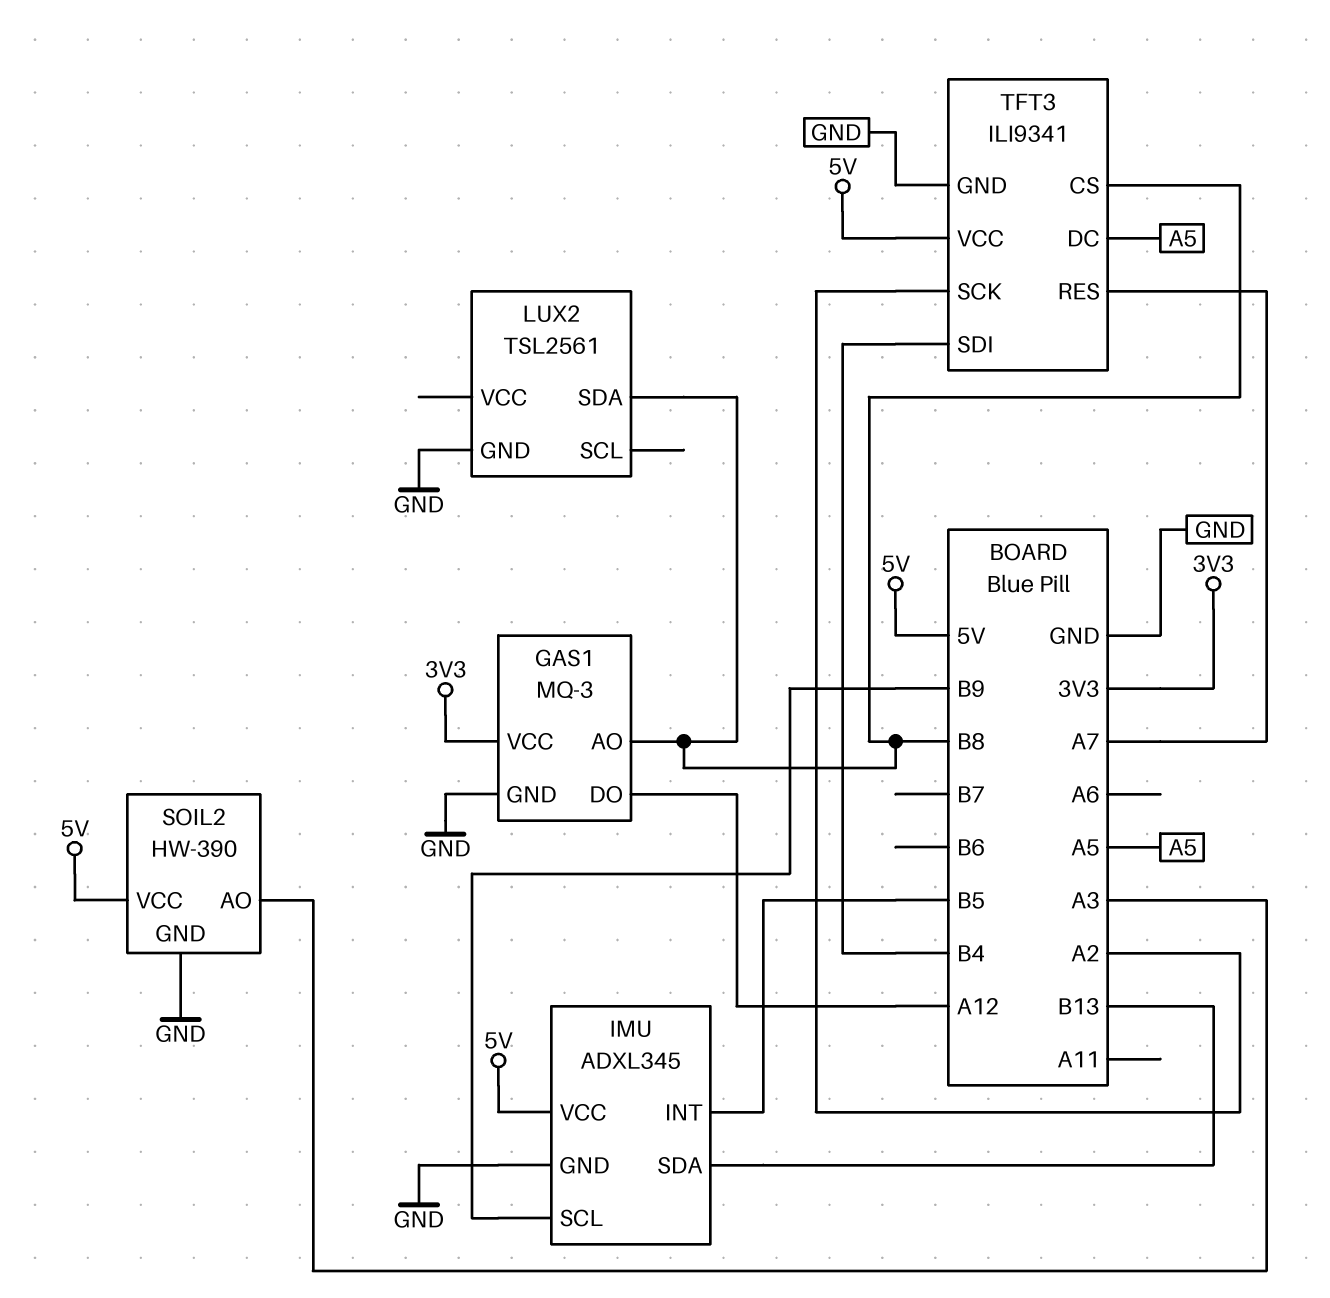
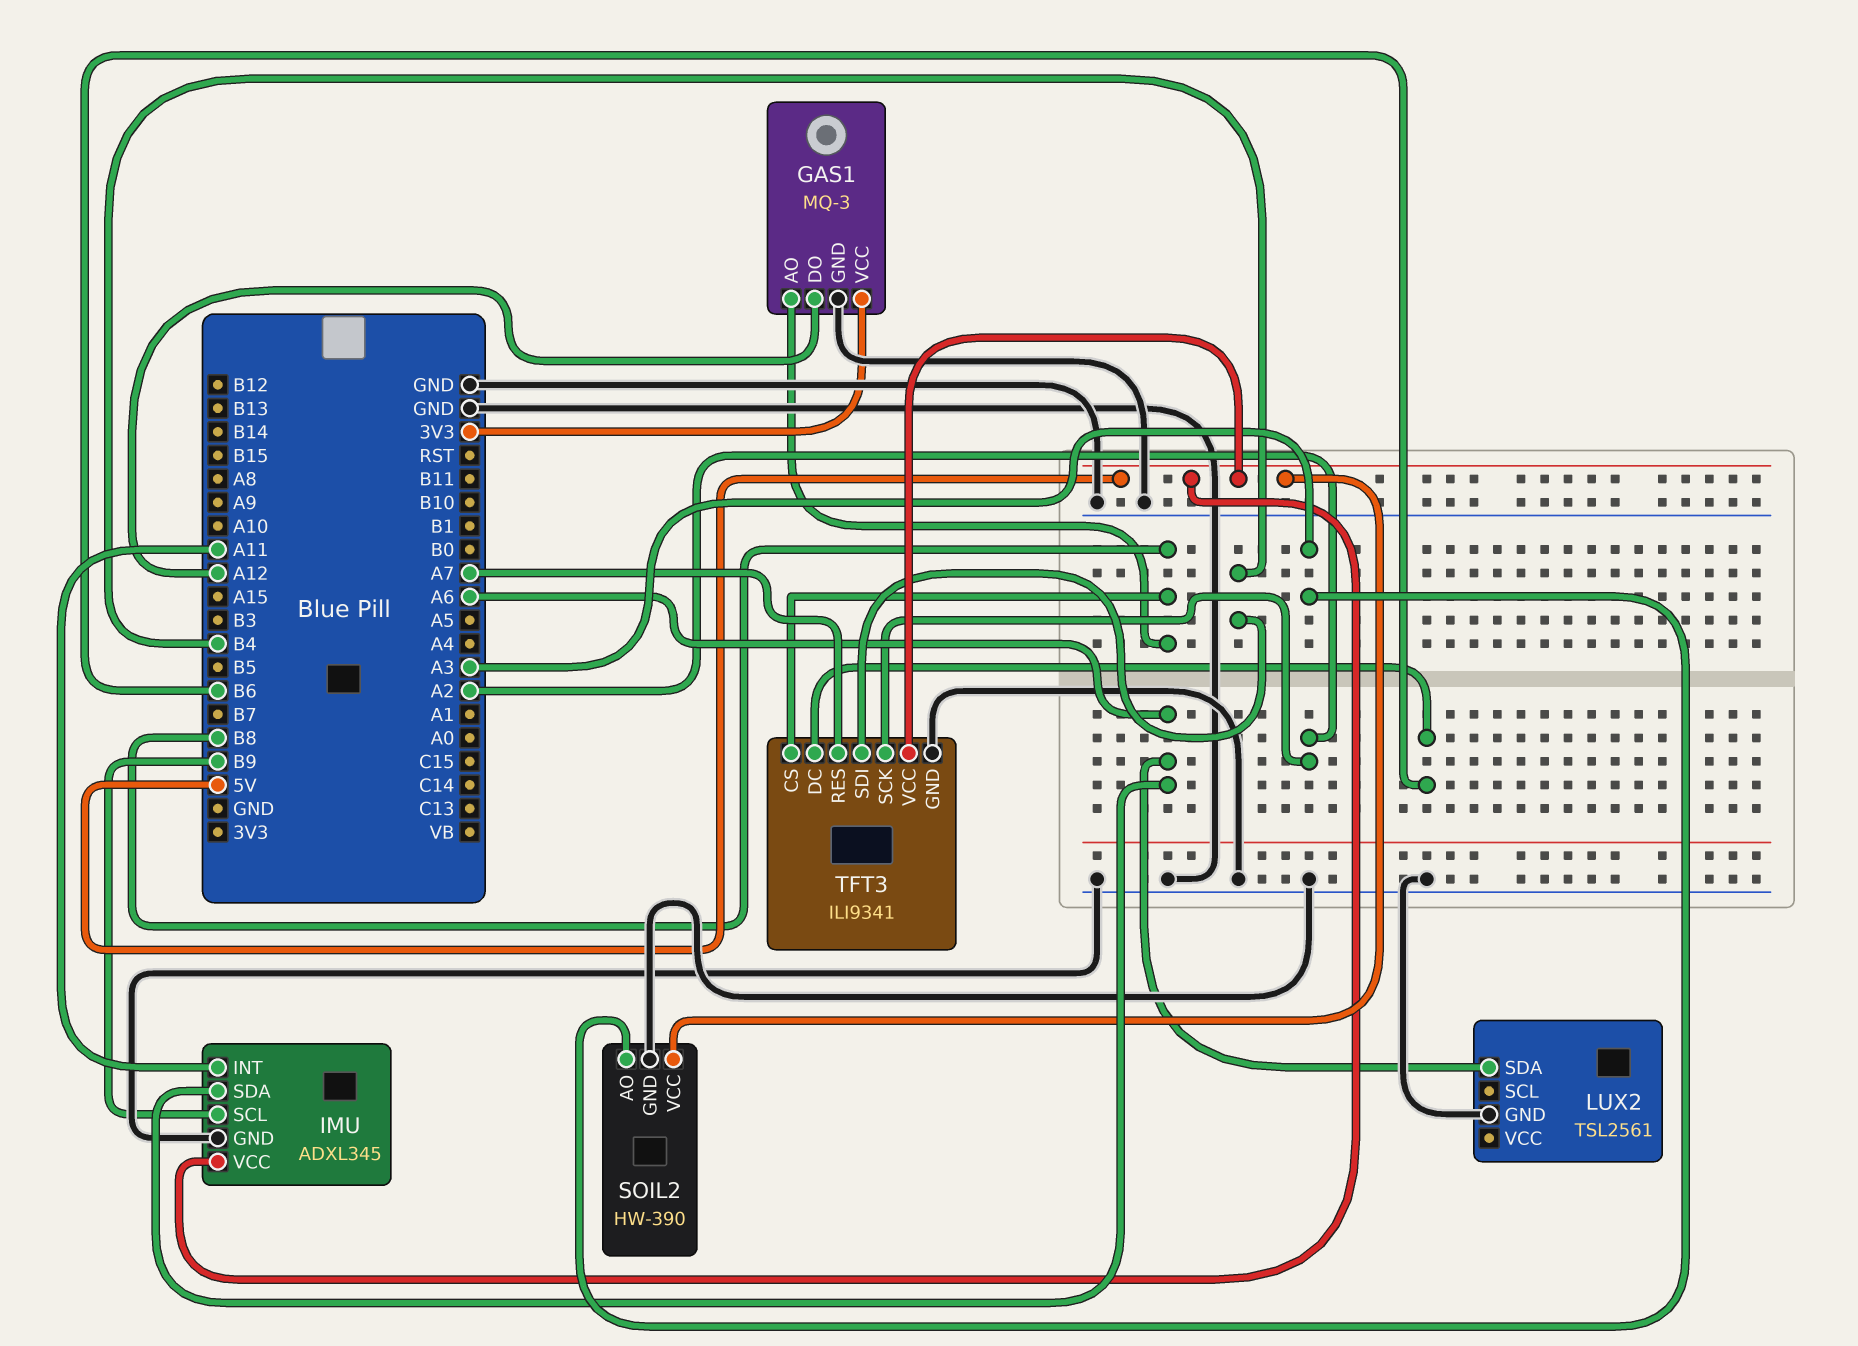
IMU pin INT: B5 -> A11
IMU pin SDA: B13 -> A6
LUX2 pin SDA: B8 -> A6
TFT3 pin DC: A5 -> B6

